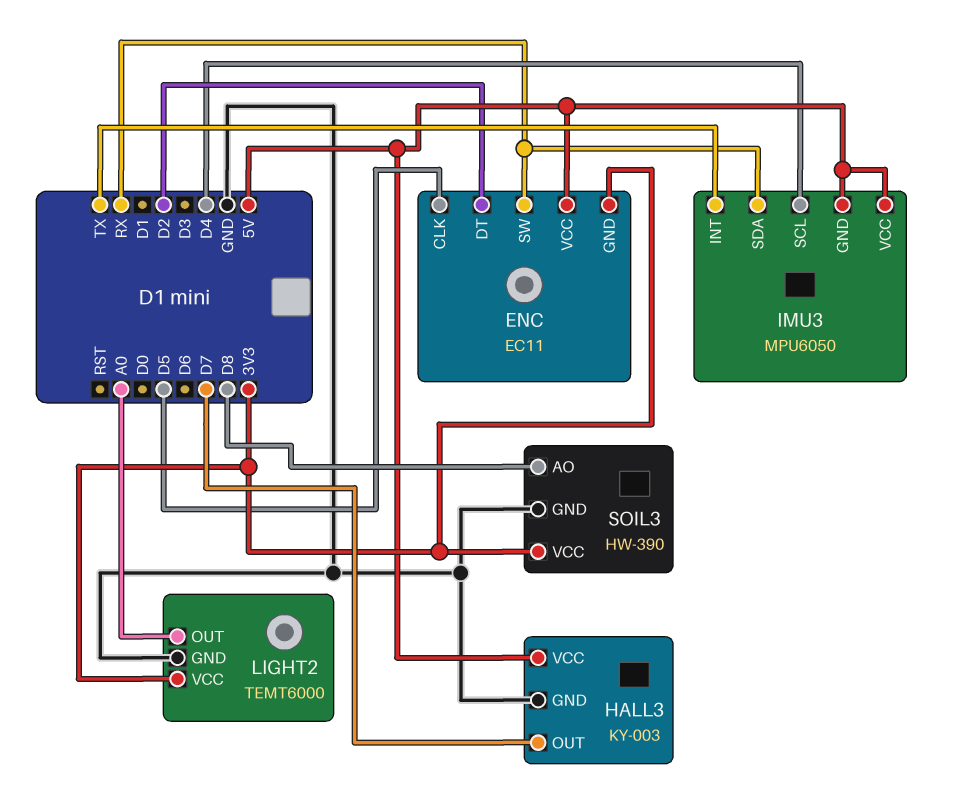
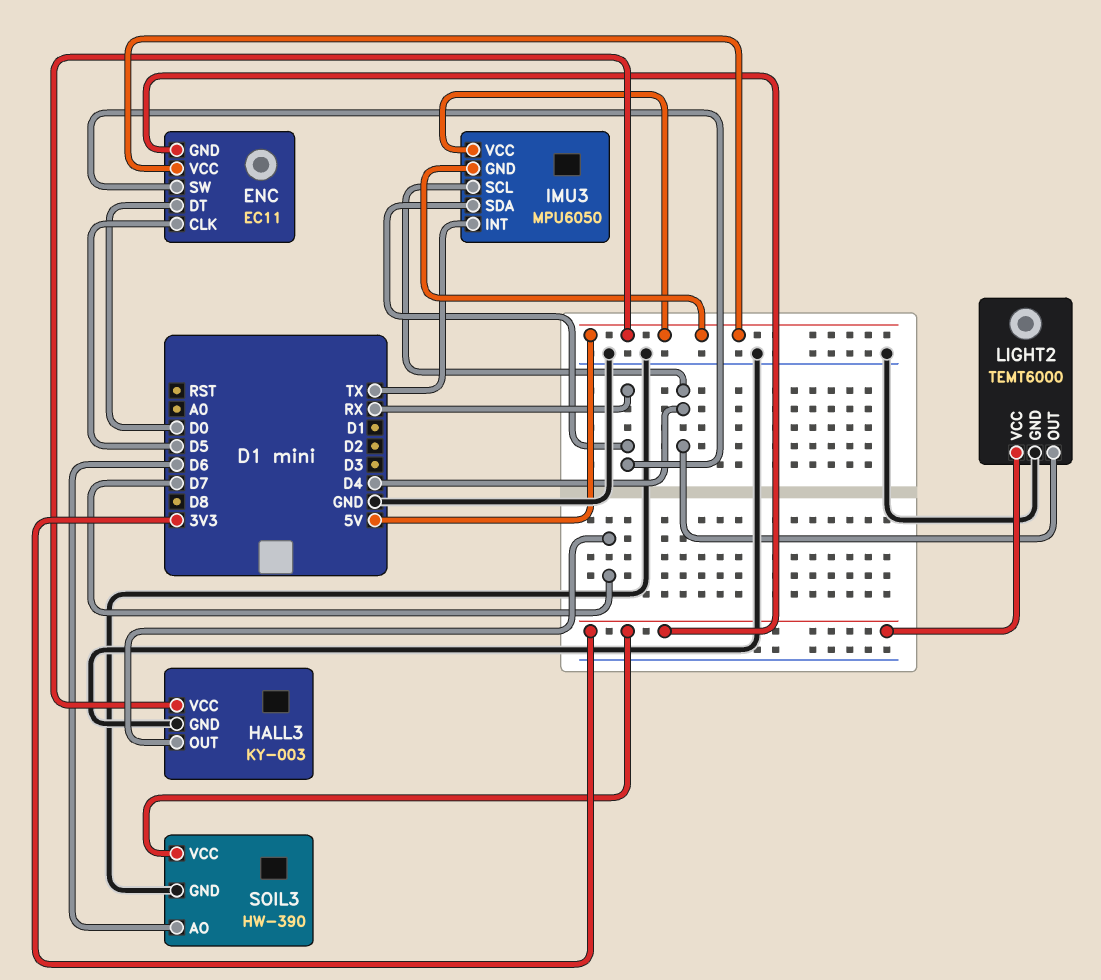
ENC pin DT: D2 -> D0
LIGHT2 pin OUT: A0 -> D4
SOIL3 pin AO: D8 -> D6

